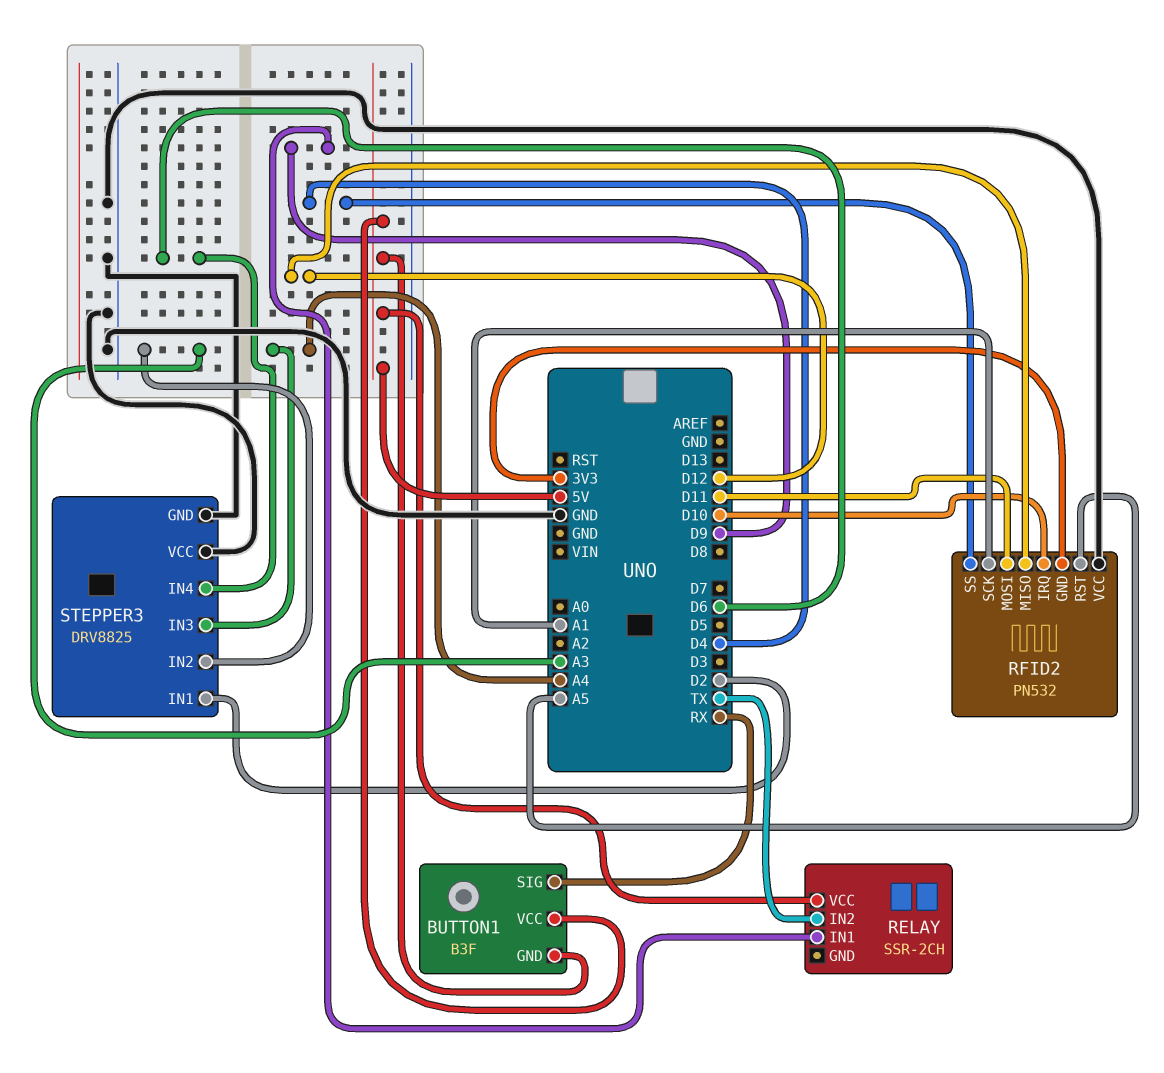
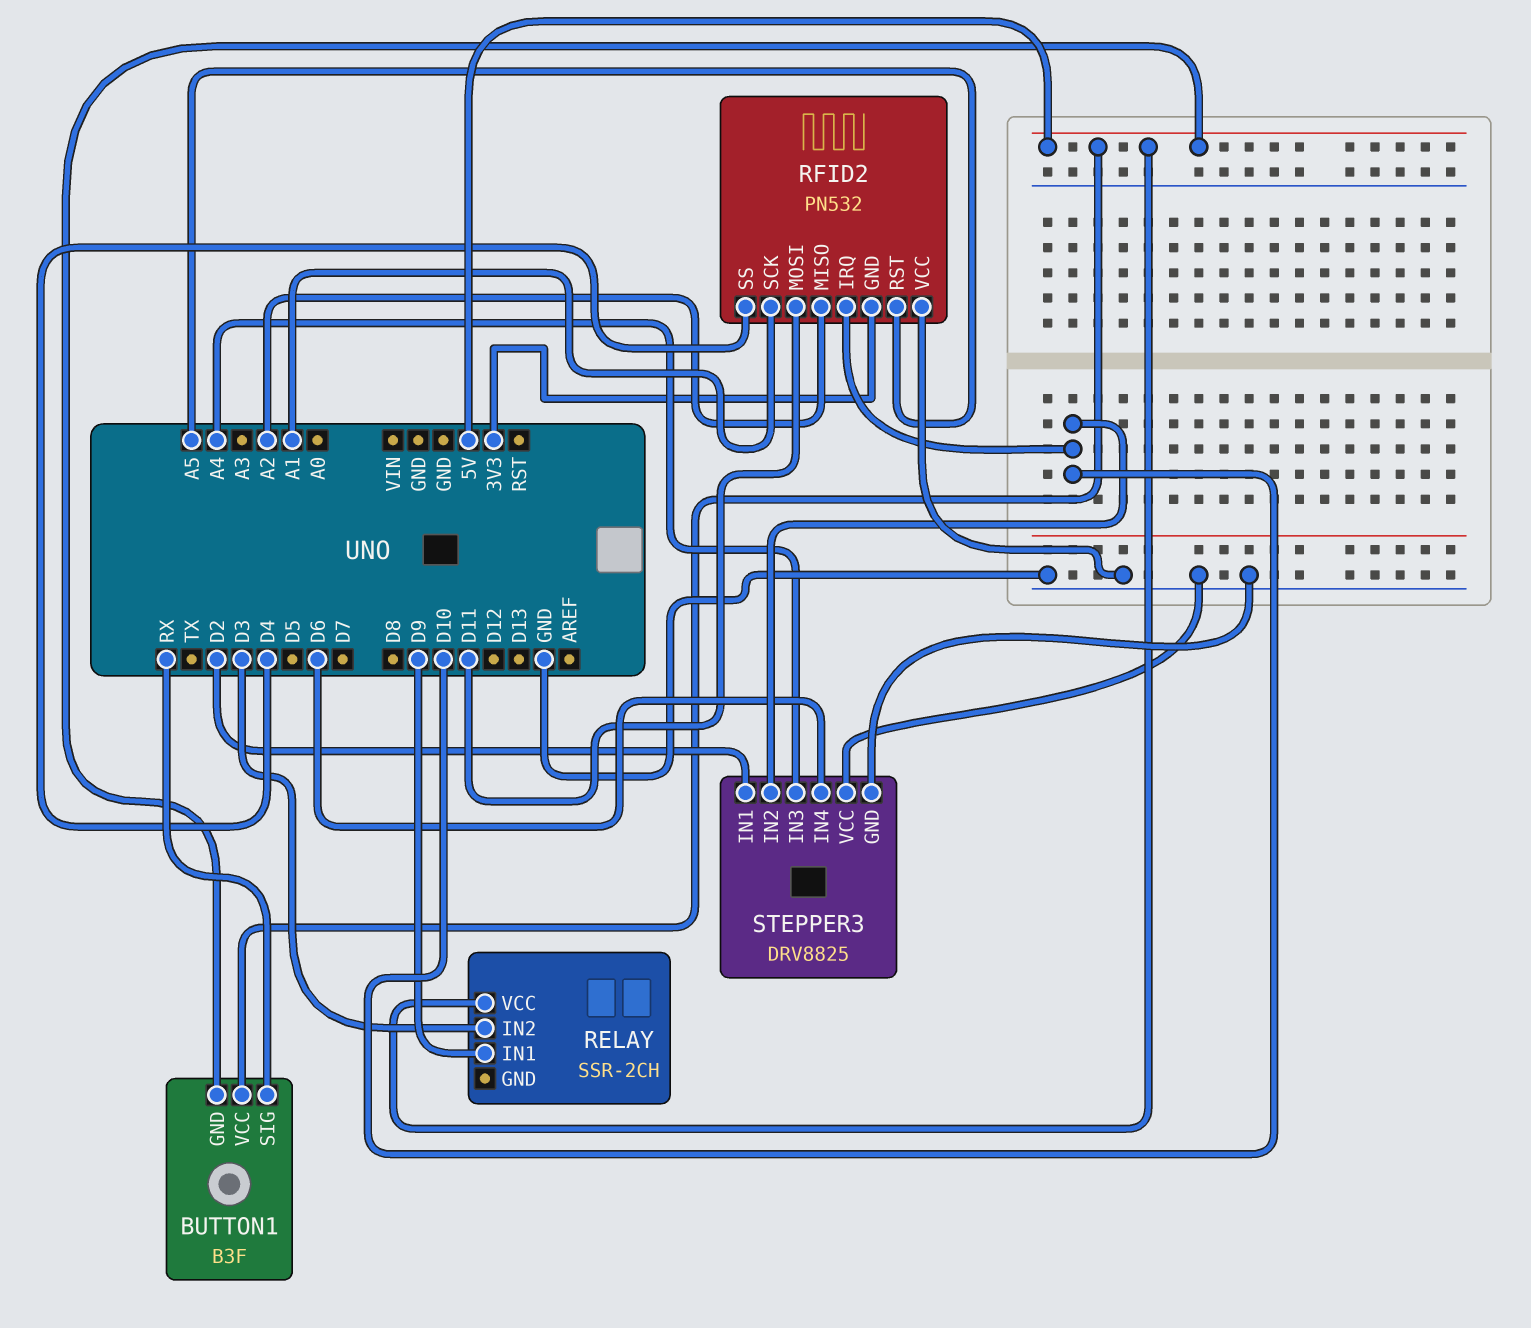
RELAY pin IN2: TX -> D3
RFID2 pin MISO: D12 -> A2
STEPPER3 pin IN2: A3 -> D10

